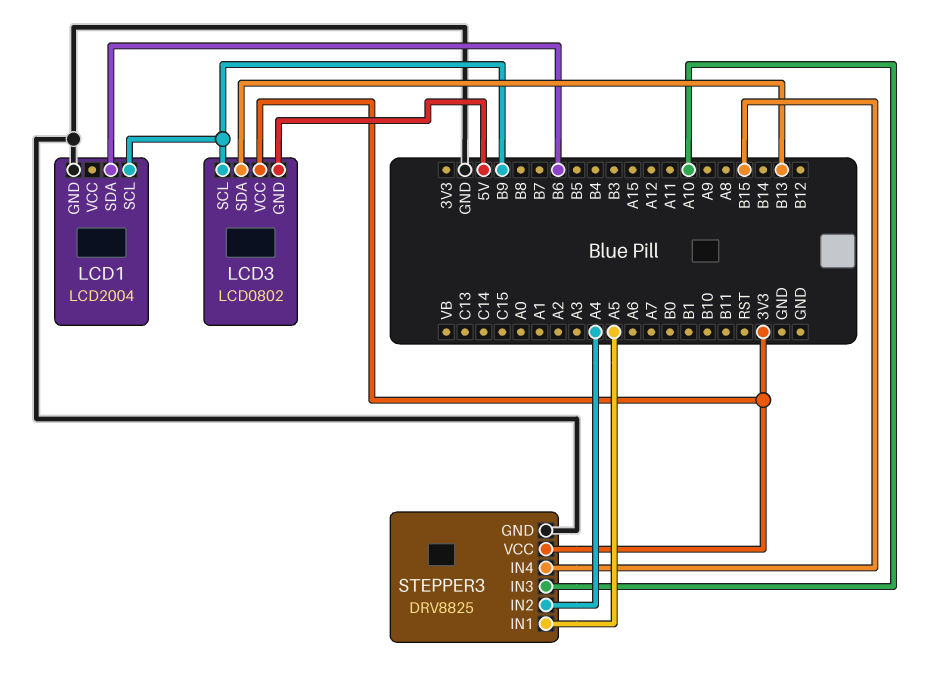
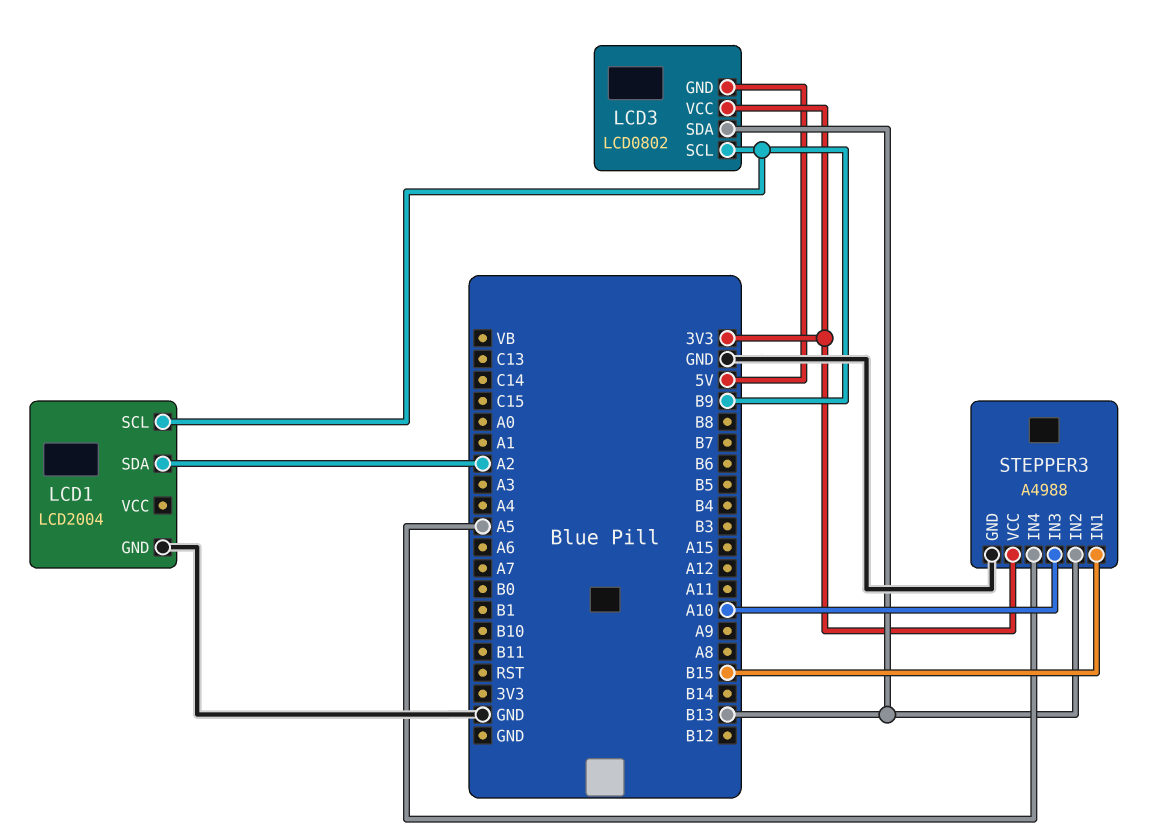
LCD1 pin SDA: B6 -> A2
STEPPER3: DRV8825 -> A4988
STEPPER3 pin IN1: A5 -> B15
STEPPER3 pin IN2: A4 -> B13
STEPPER3 pin IN4: B15 -> A5

